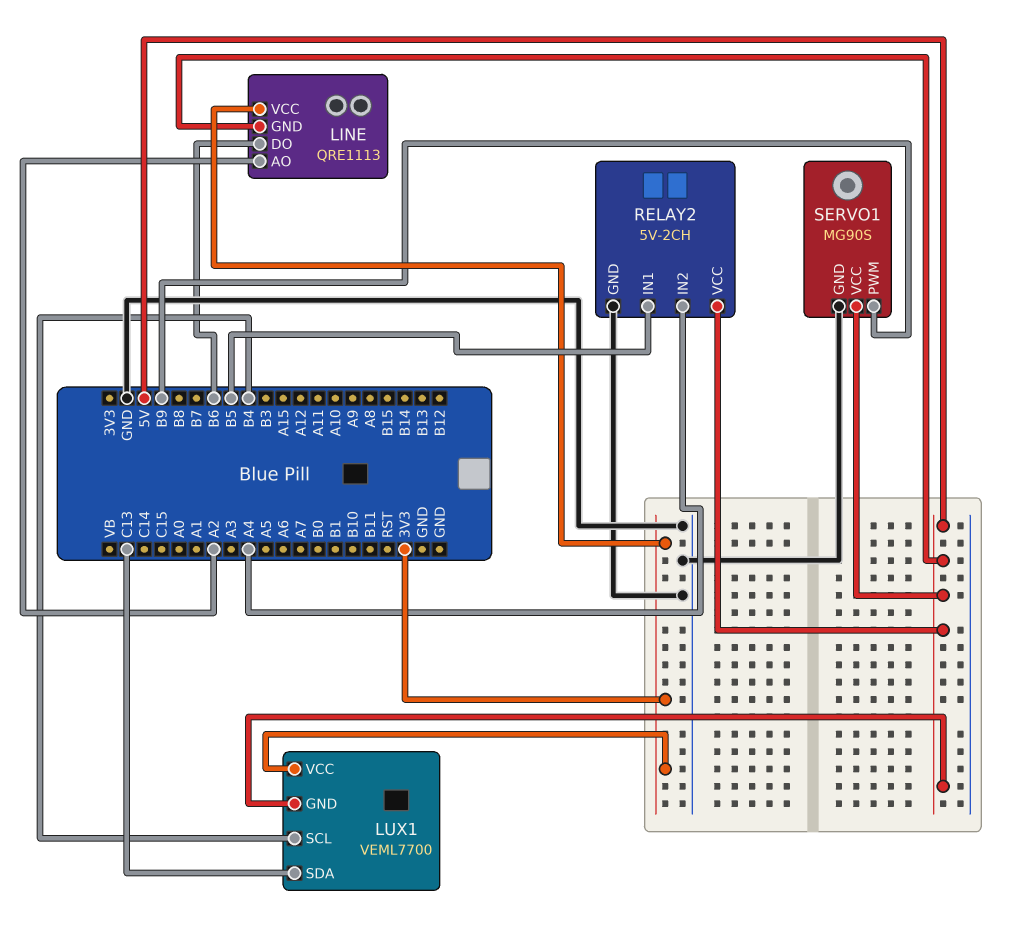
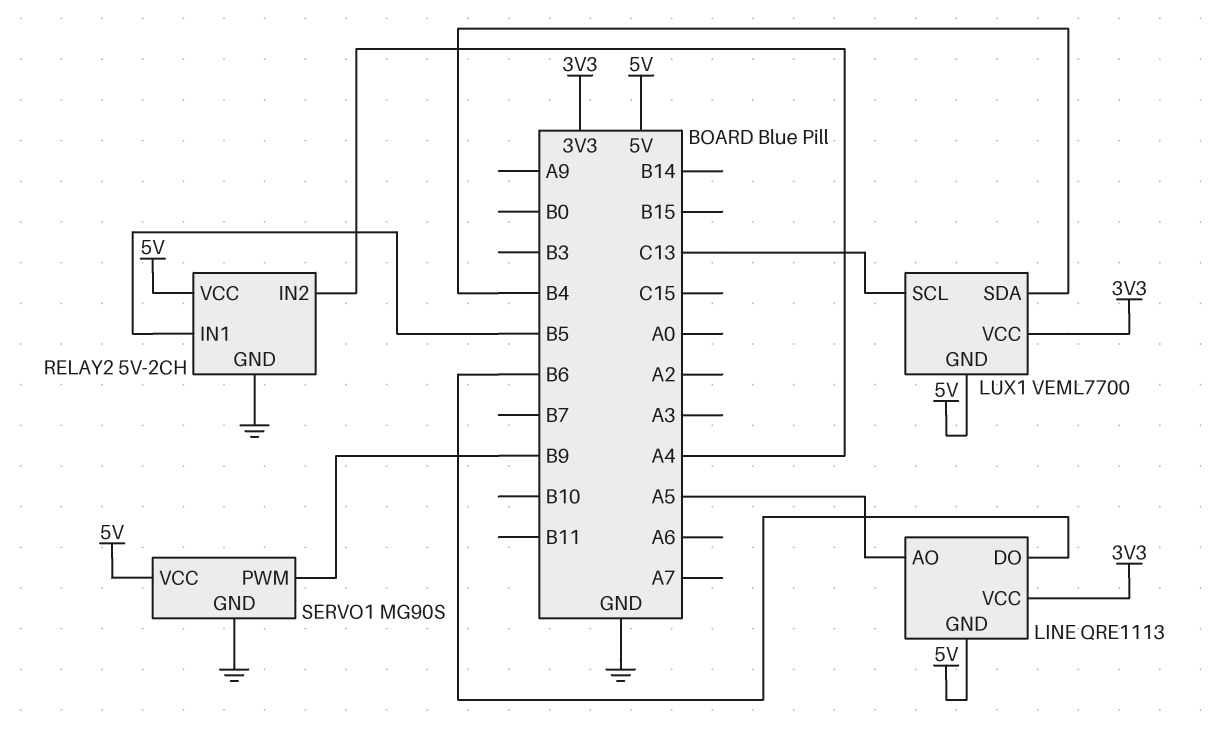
LINE pin AO: A2 -> A5
LUX1 pin SCL: B4 -> C13
LUX1 pin SDA: C13 -> B4

